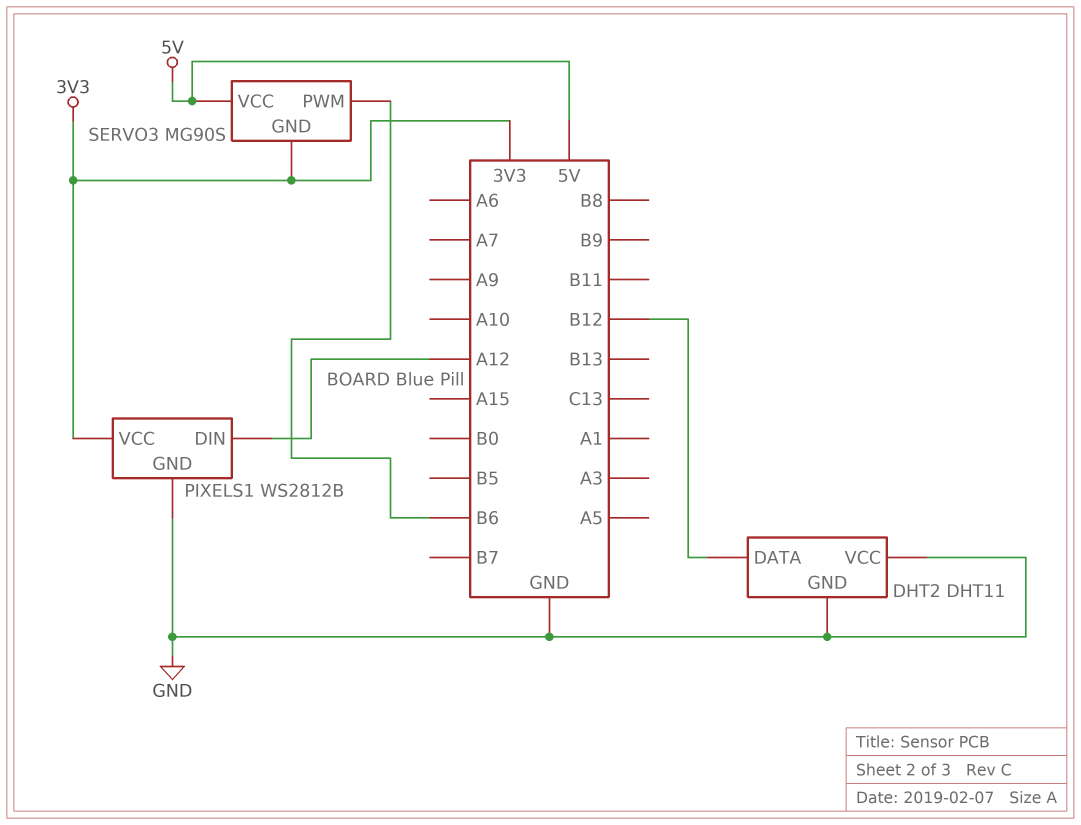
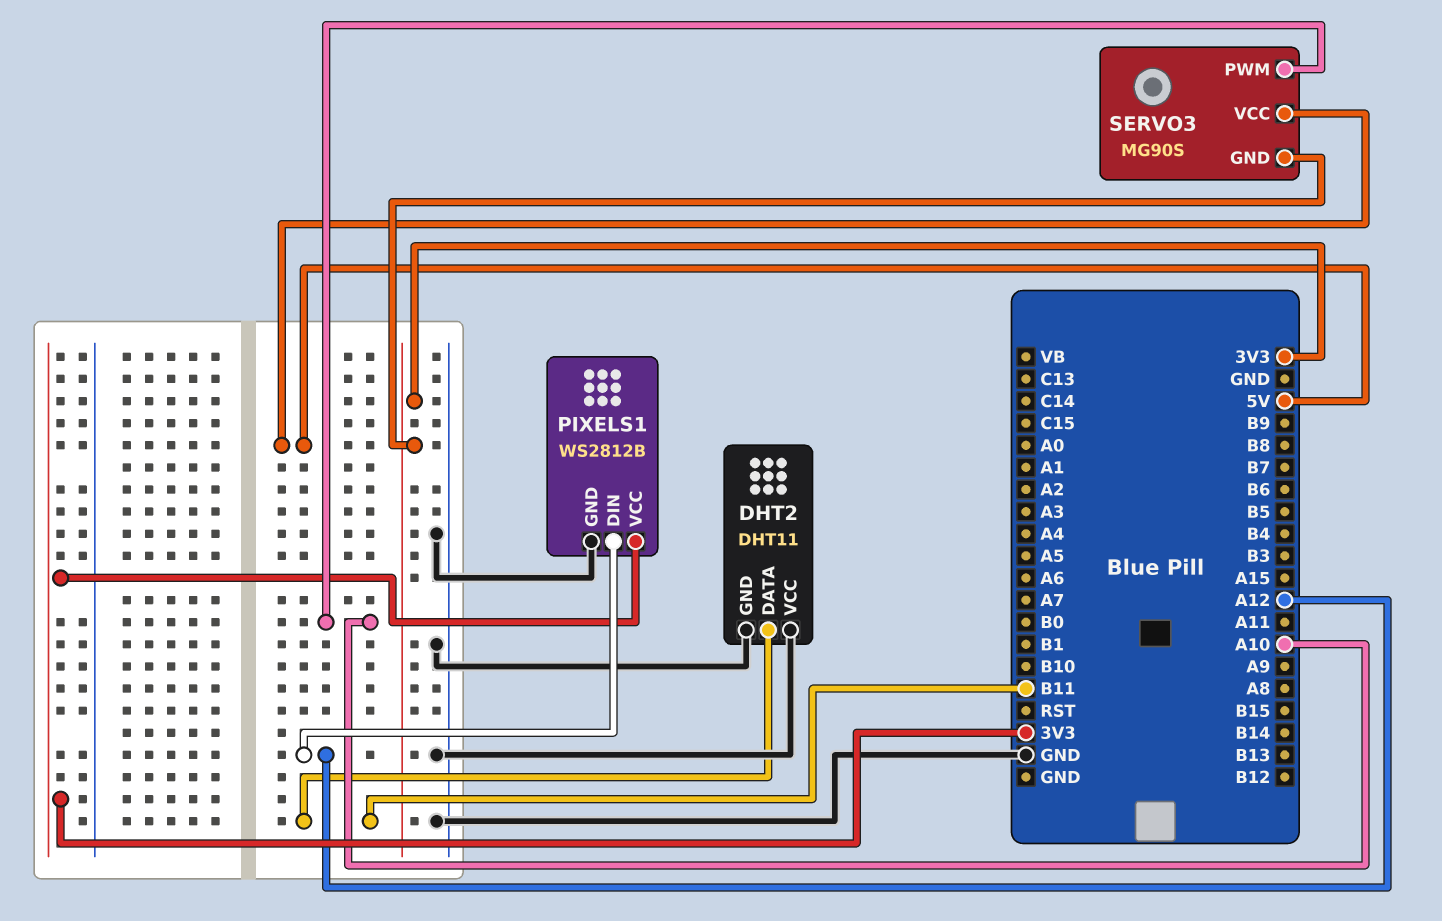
DHT2 pin DATA: B12 -> B11
SERVO3 pin PWM: B6 -> A10

